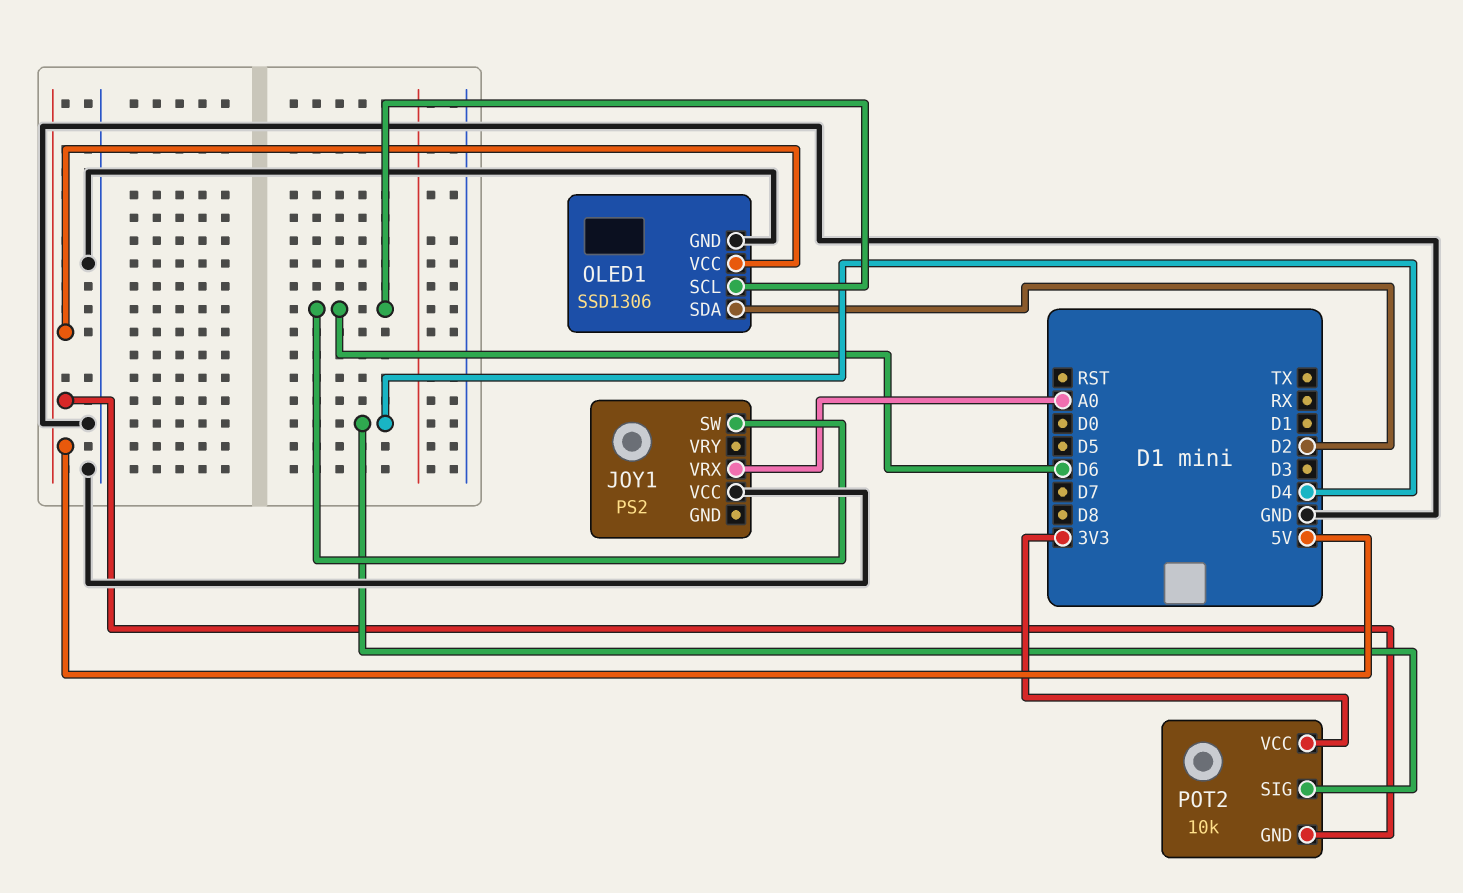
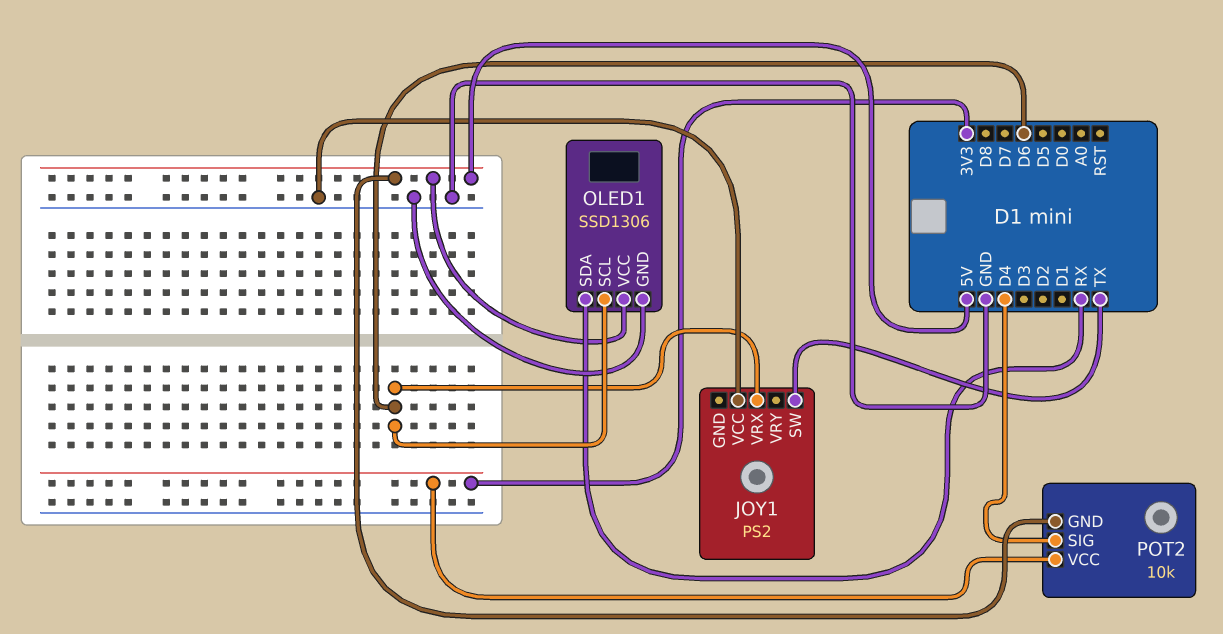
JOY1 pin SW: D6 -> TX
JOY1 pin VRX: A0 -> D6
OLED1 pin SDA: D2 -> RX

